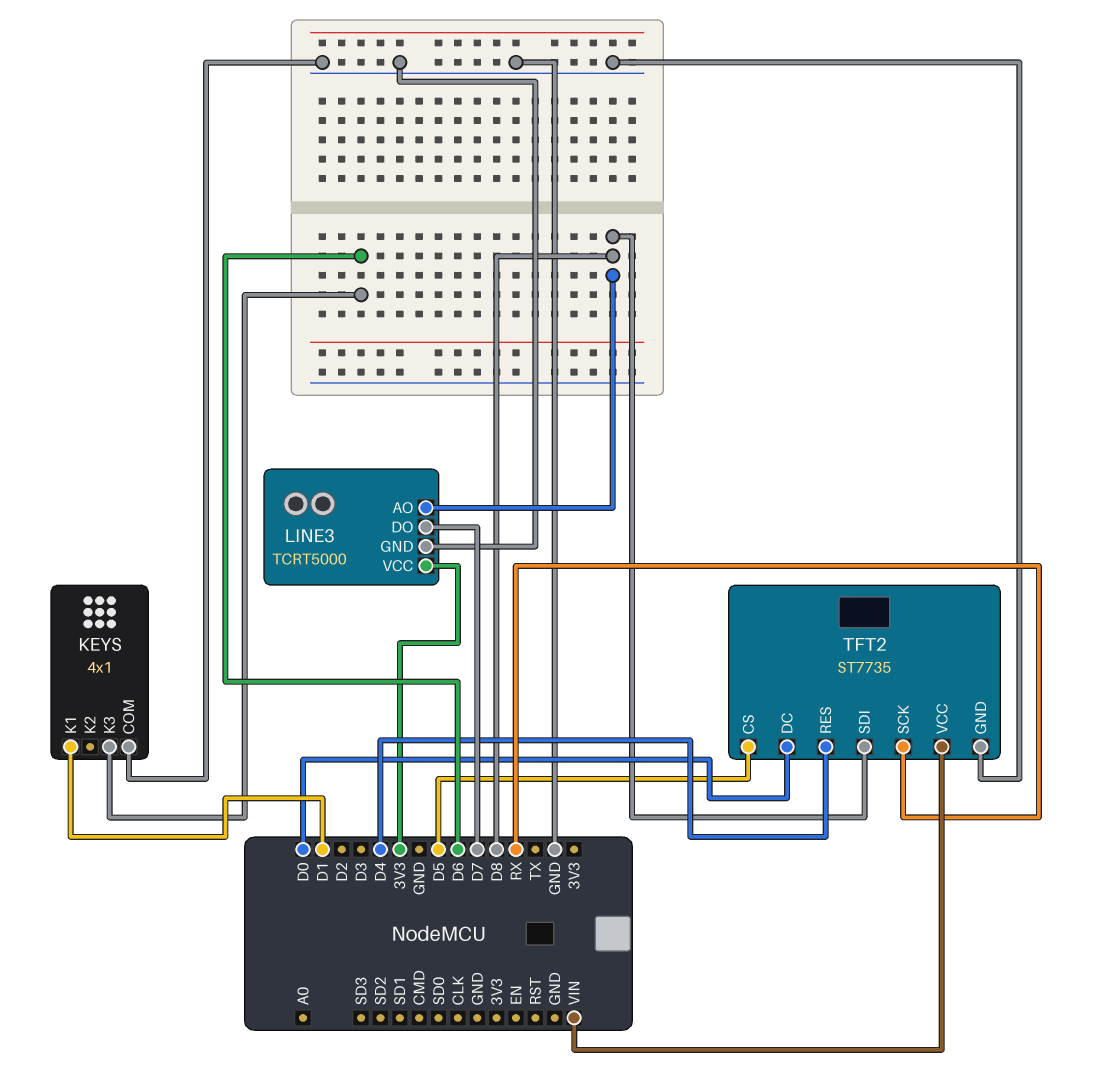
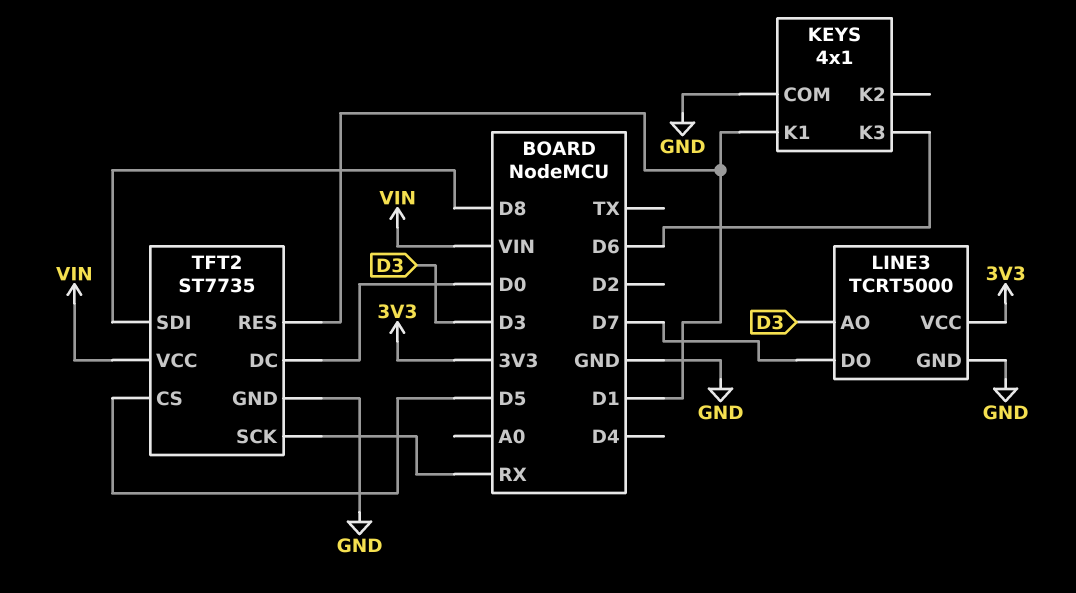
LINE3 pin AO: D8 -> D3
TFT2 pin RES: D4 -> D1

